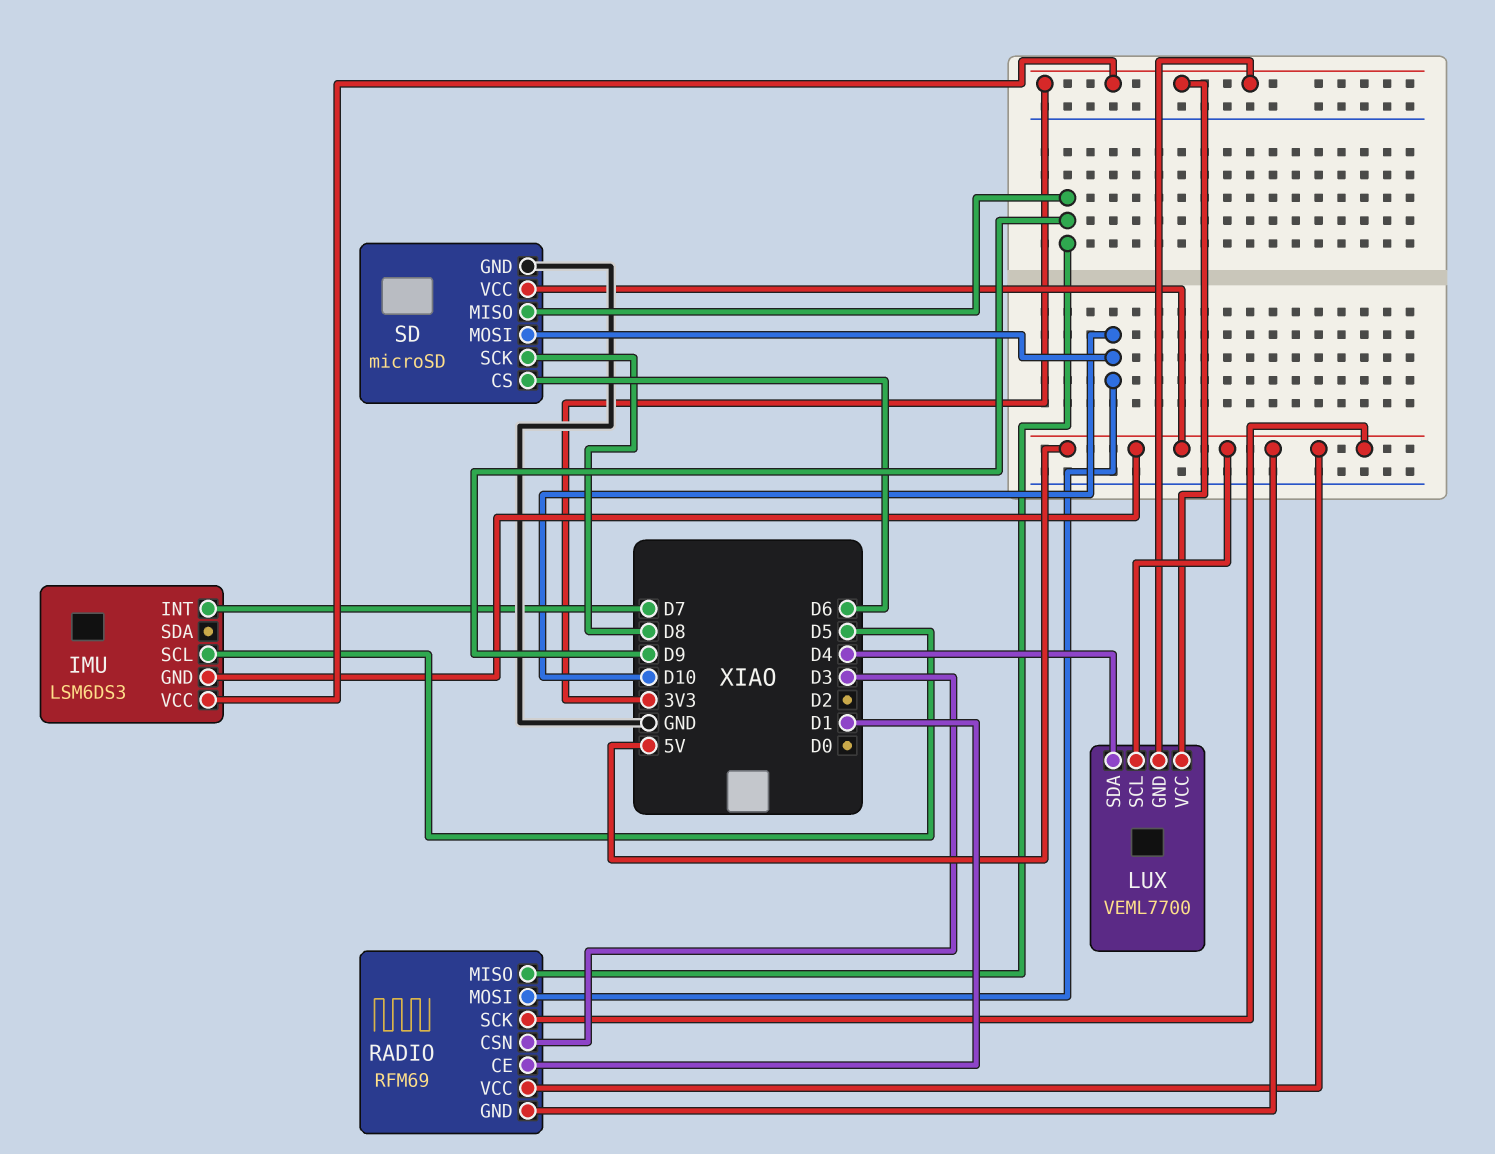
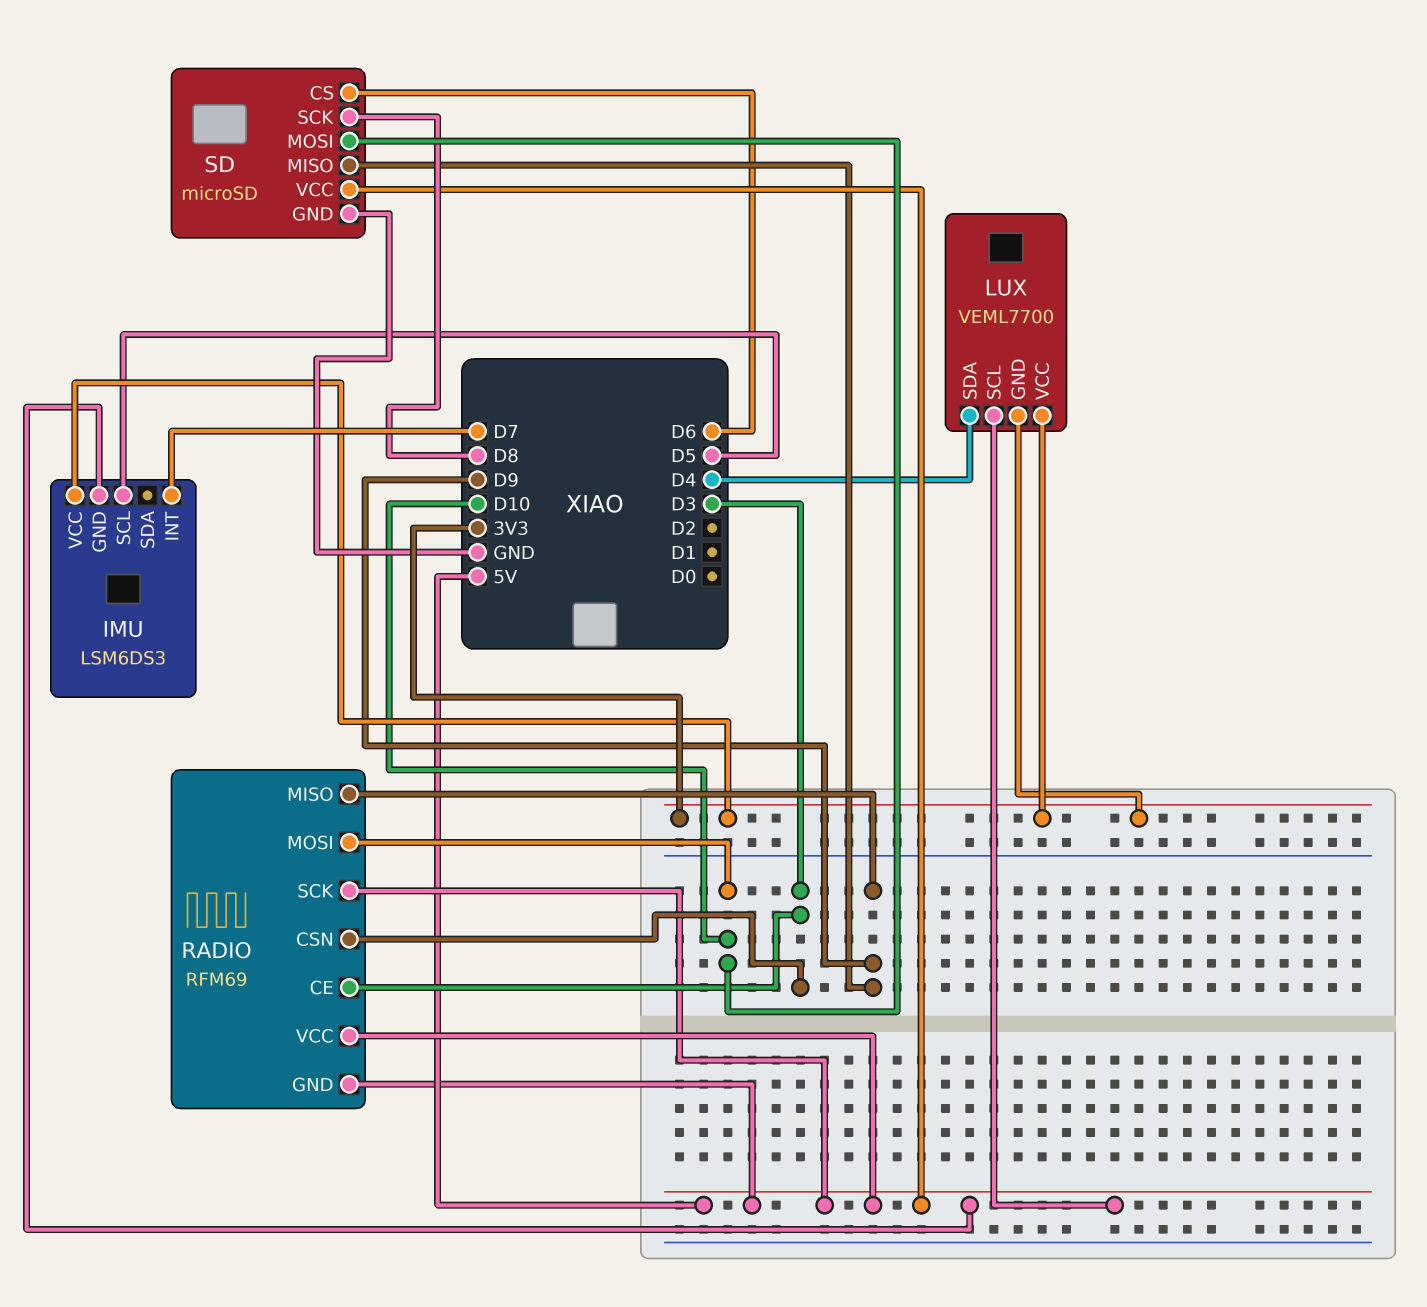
RADIO pin CE: D1 -> D3

